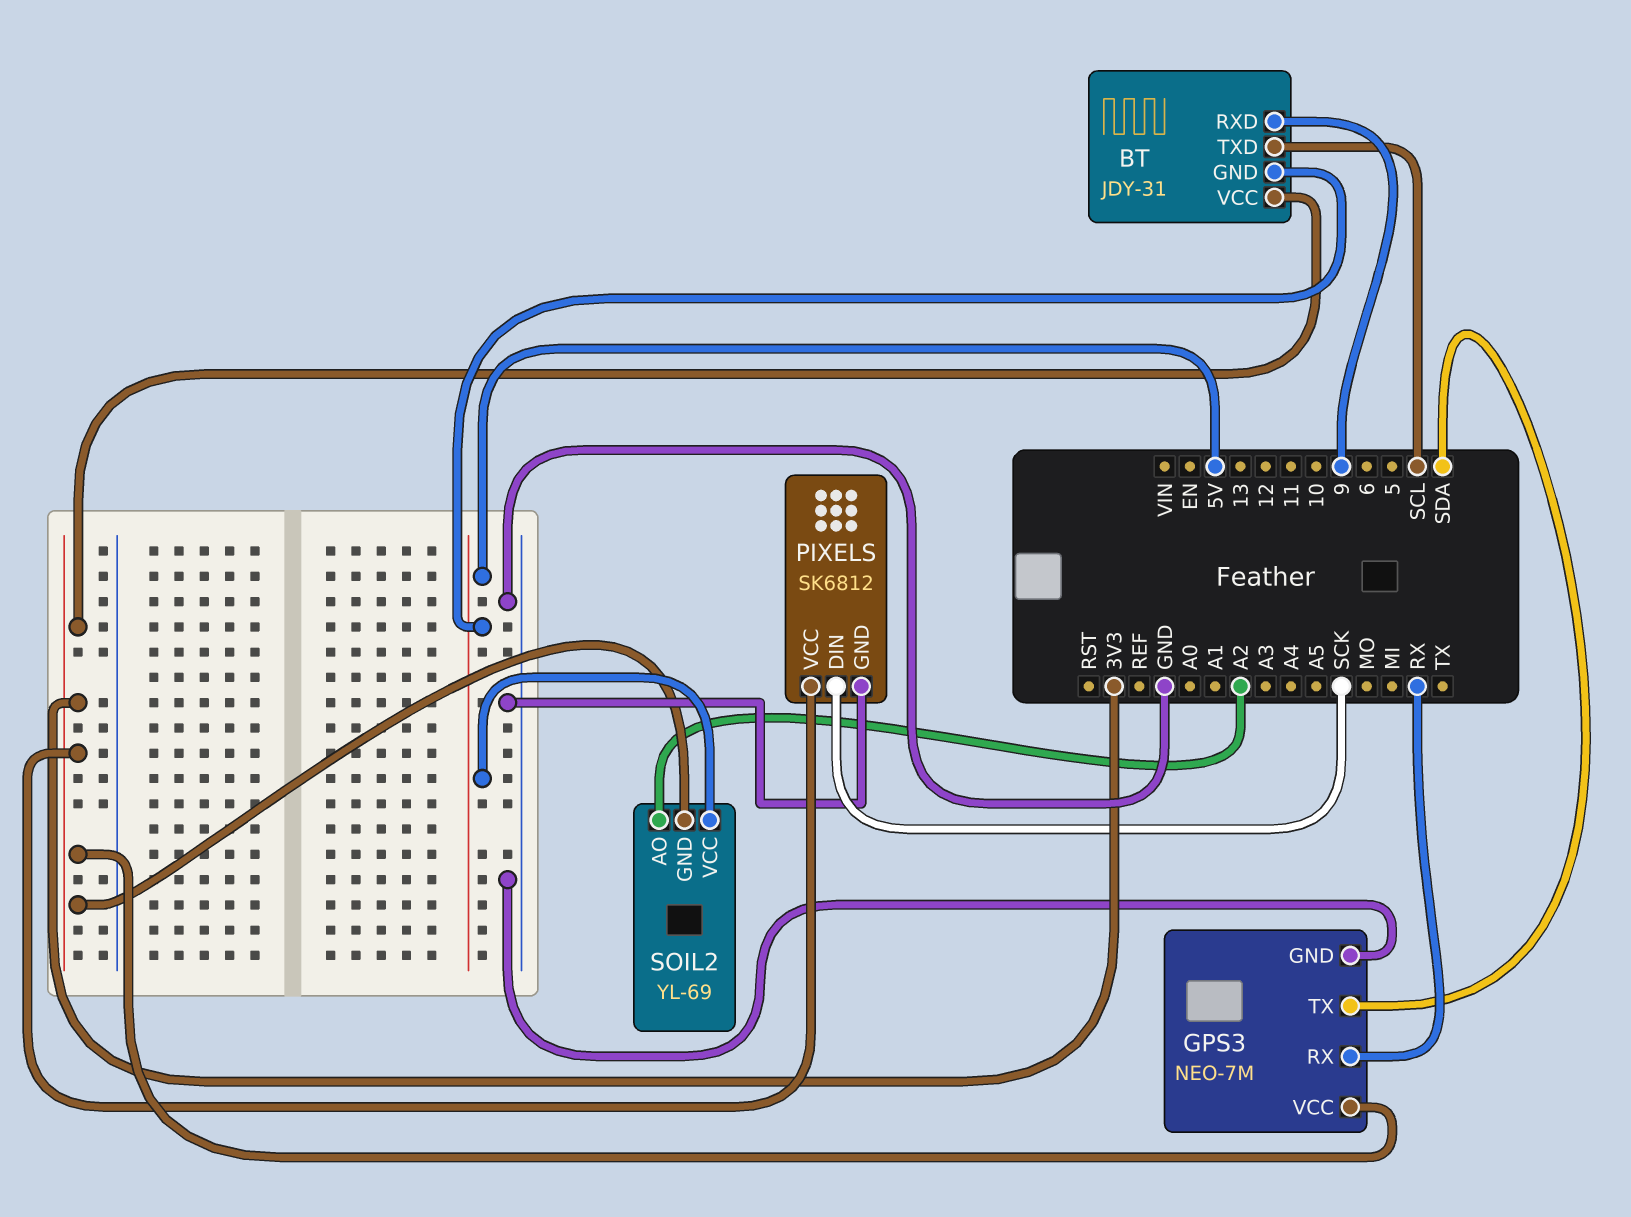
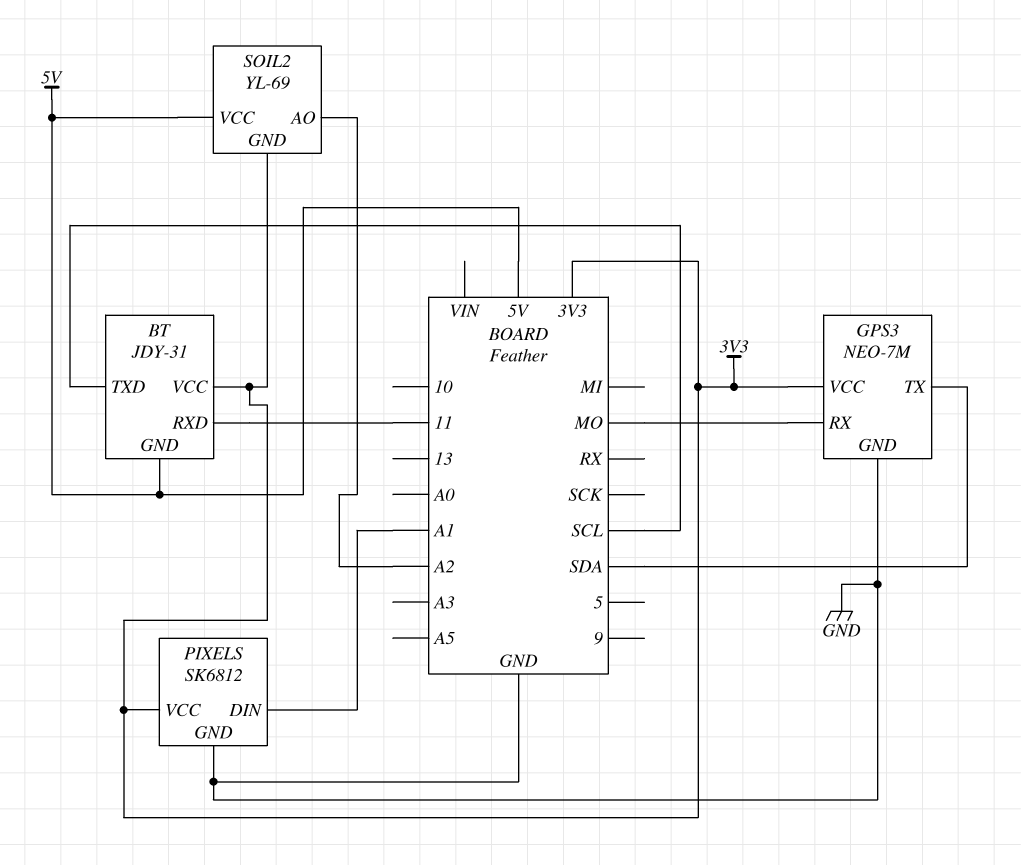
BT pin RXD: 9 -> 11
GPS3 pin RX: RX -> MO
PIXELS pin DIN: SCK -> A1

